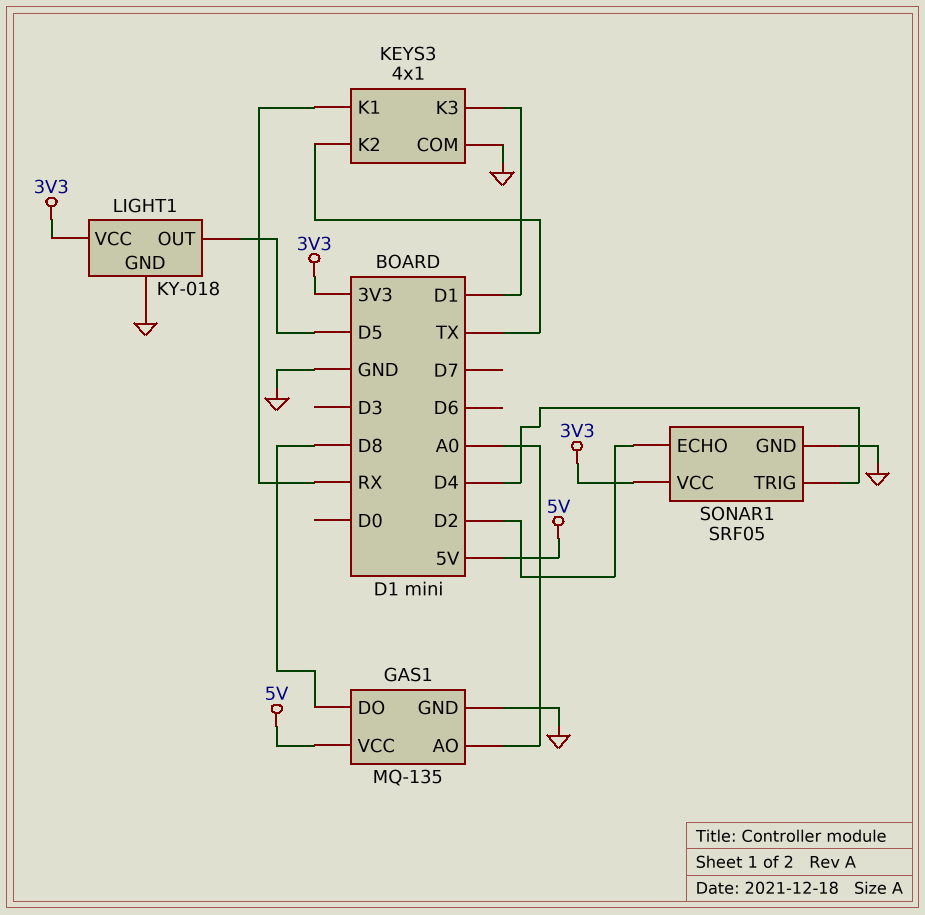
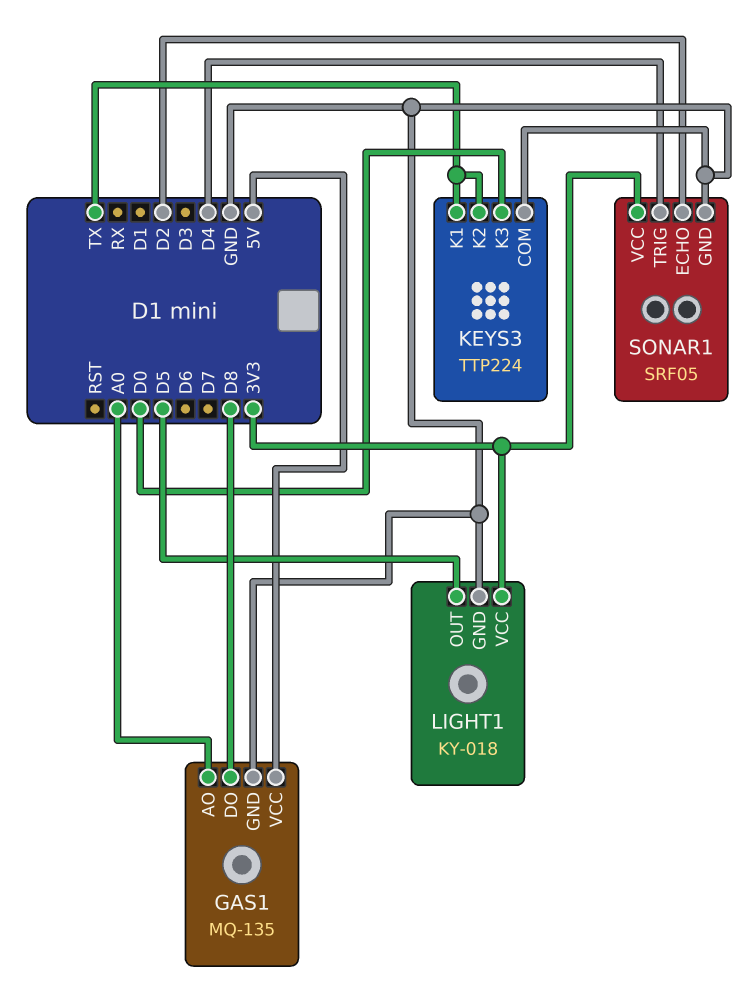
KEYS3: 4x1 -> TTP224
KEYS3 pin K1: RX -> TX
KEYS3 pin K3: D1 -> D0

